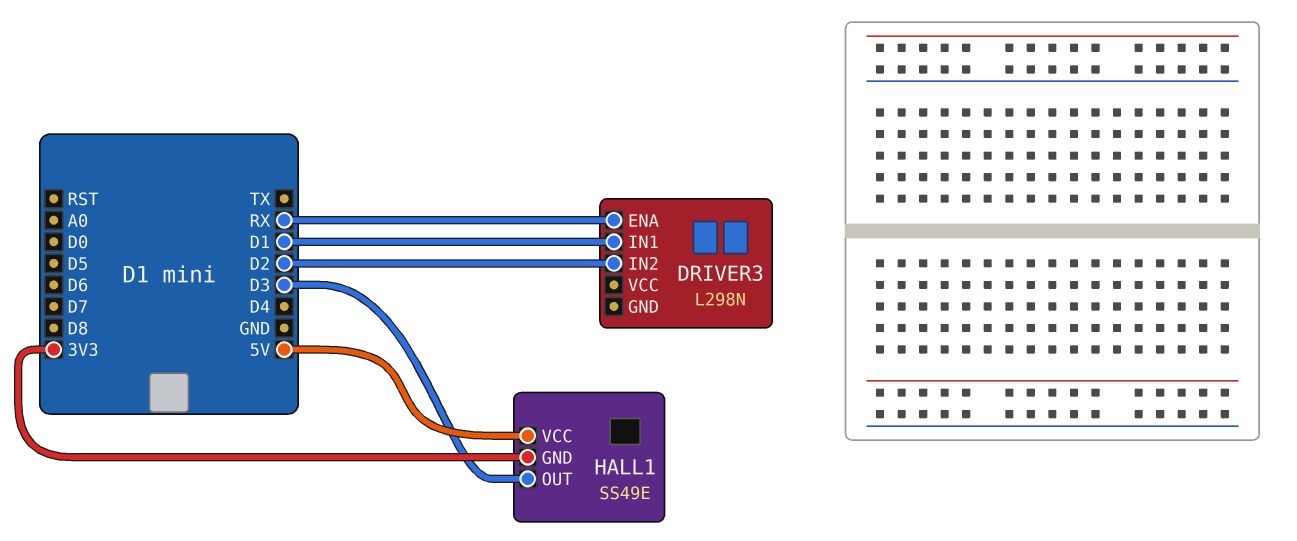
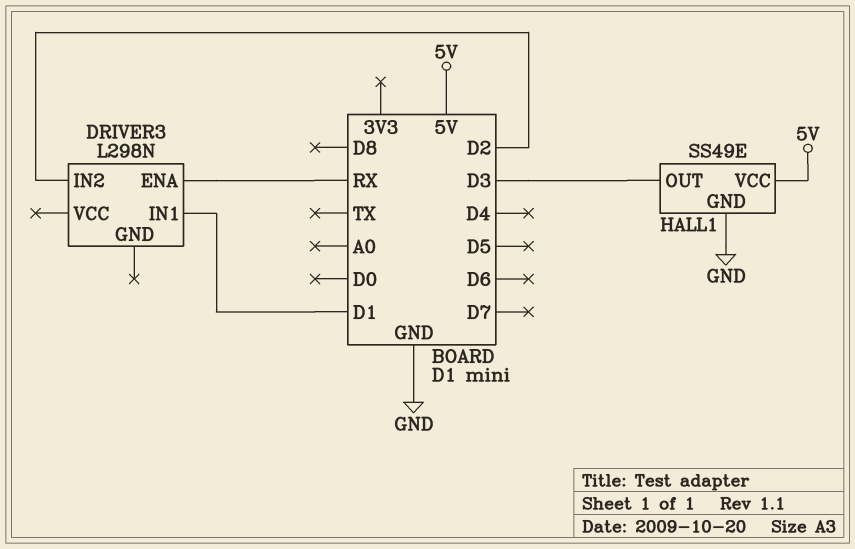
HALL1 pin GND: 3V3 -> GND

